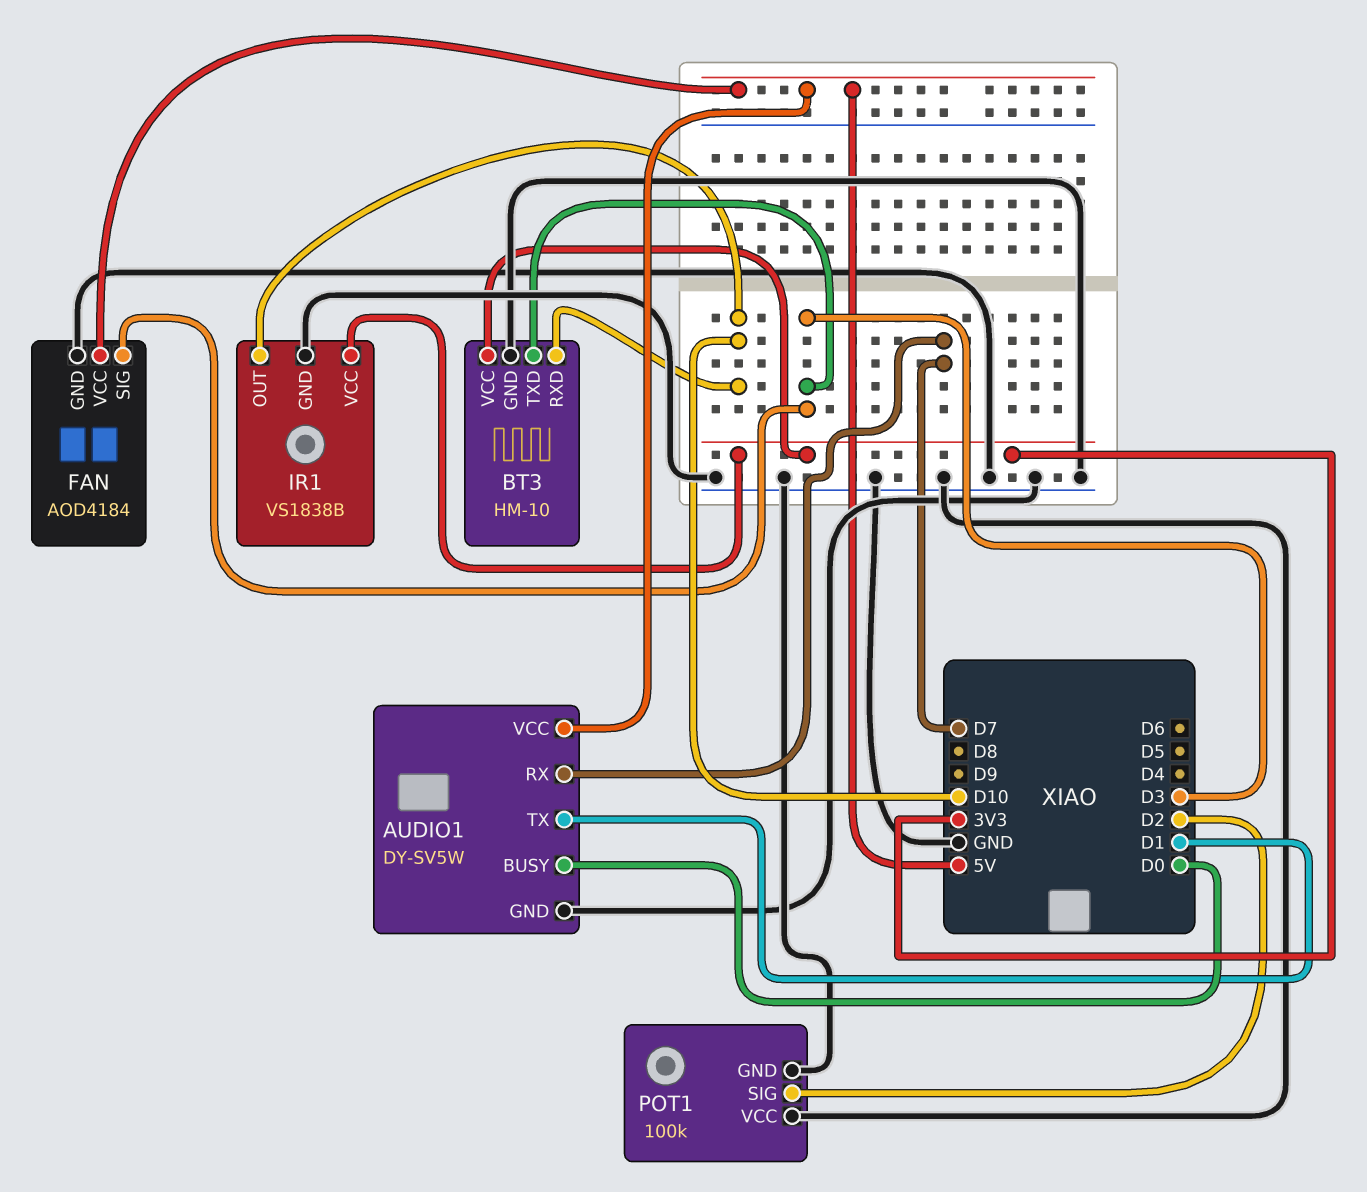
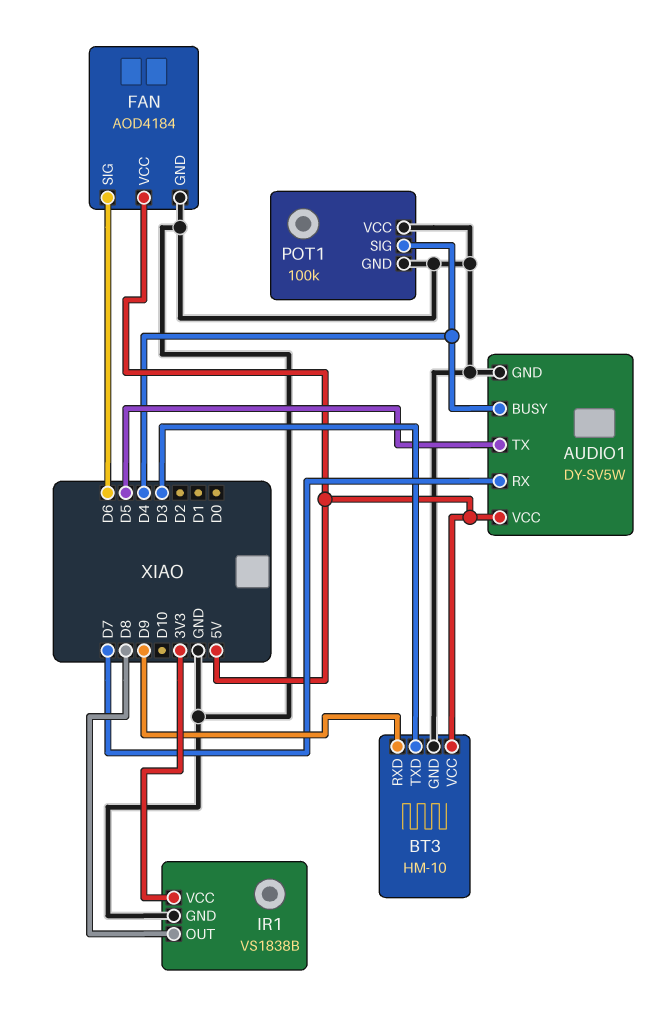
AUDIO1 pin BUSY: D0 -> D4
AUDIO1 pin TX: D1 -> D5
BT3 pin RXD: D10 -> D9
BT3 pin VCC: 3V3 -> 5V
FAN pin SIG: D3 -> D6
IR1 pin OUT: D10 -> D8
POT1 pin SIG: D2 -> D4

